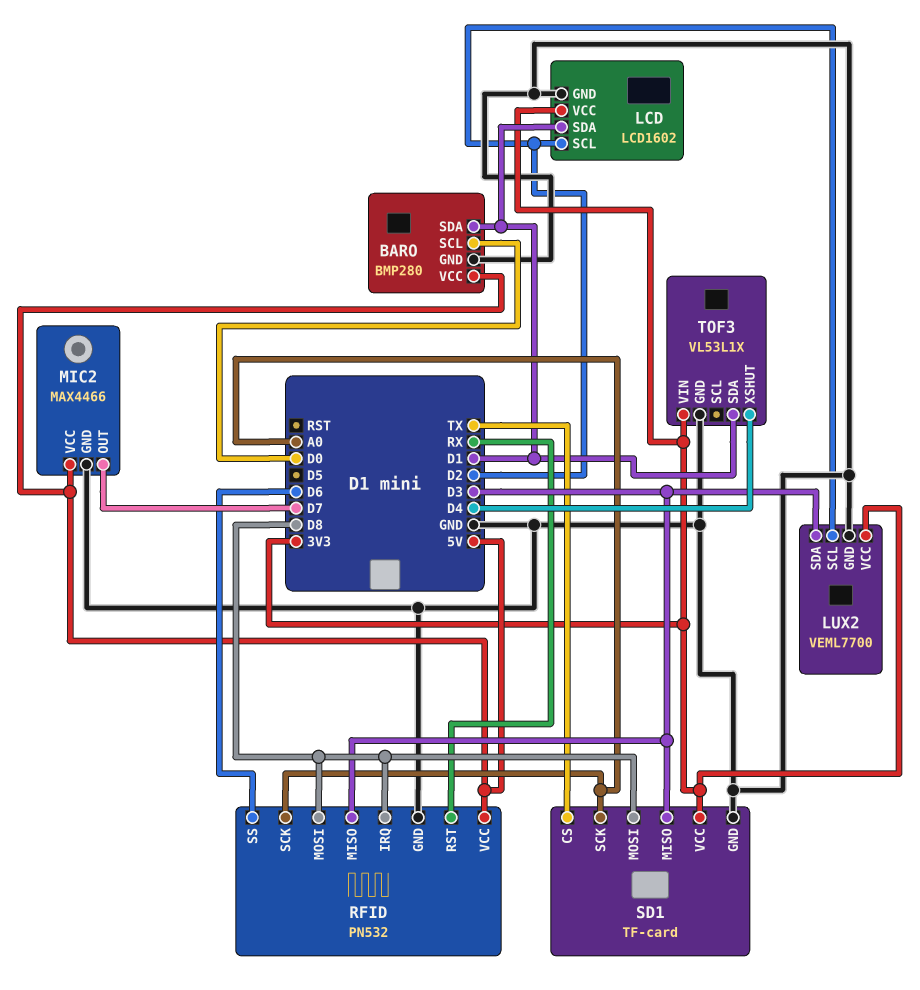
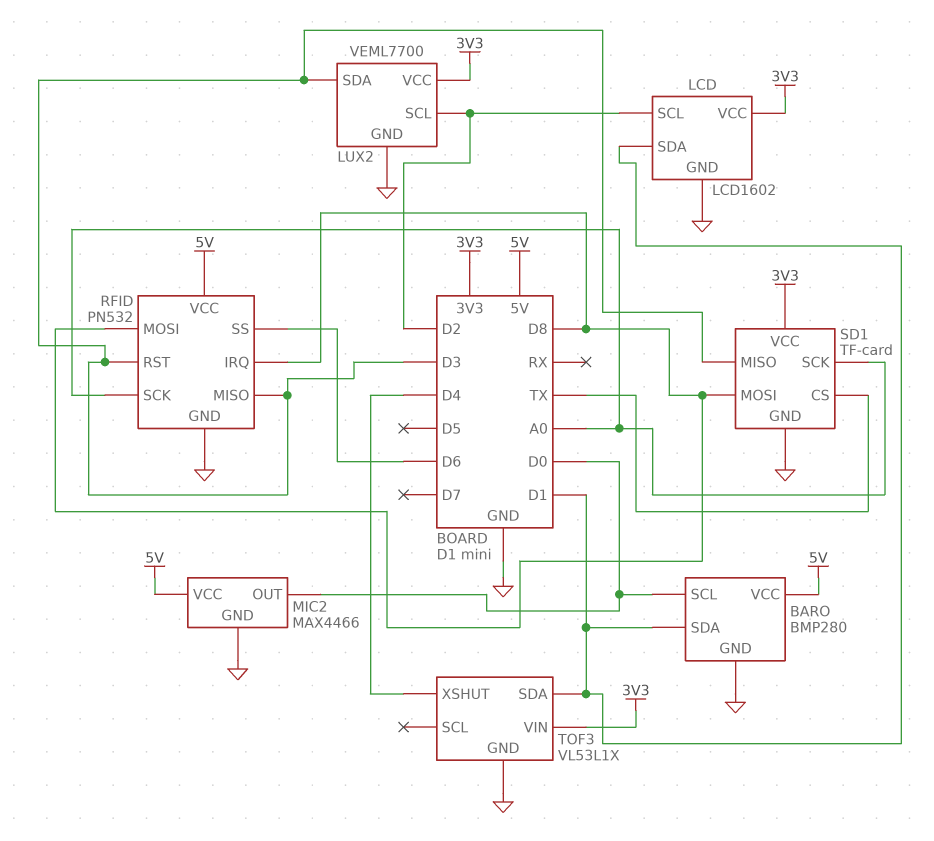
MIC2 pin OUT: D7 -> D0
RFID pin RST: RX -> D3

